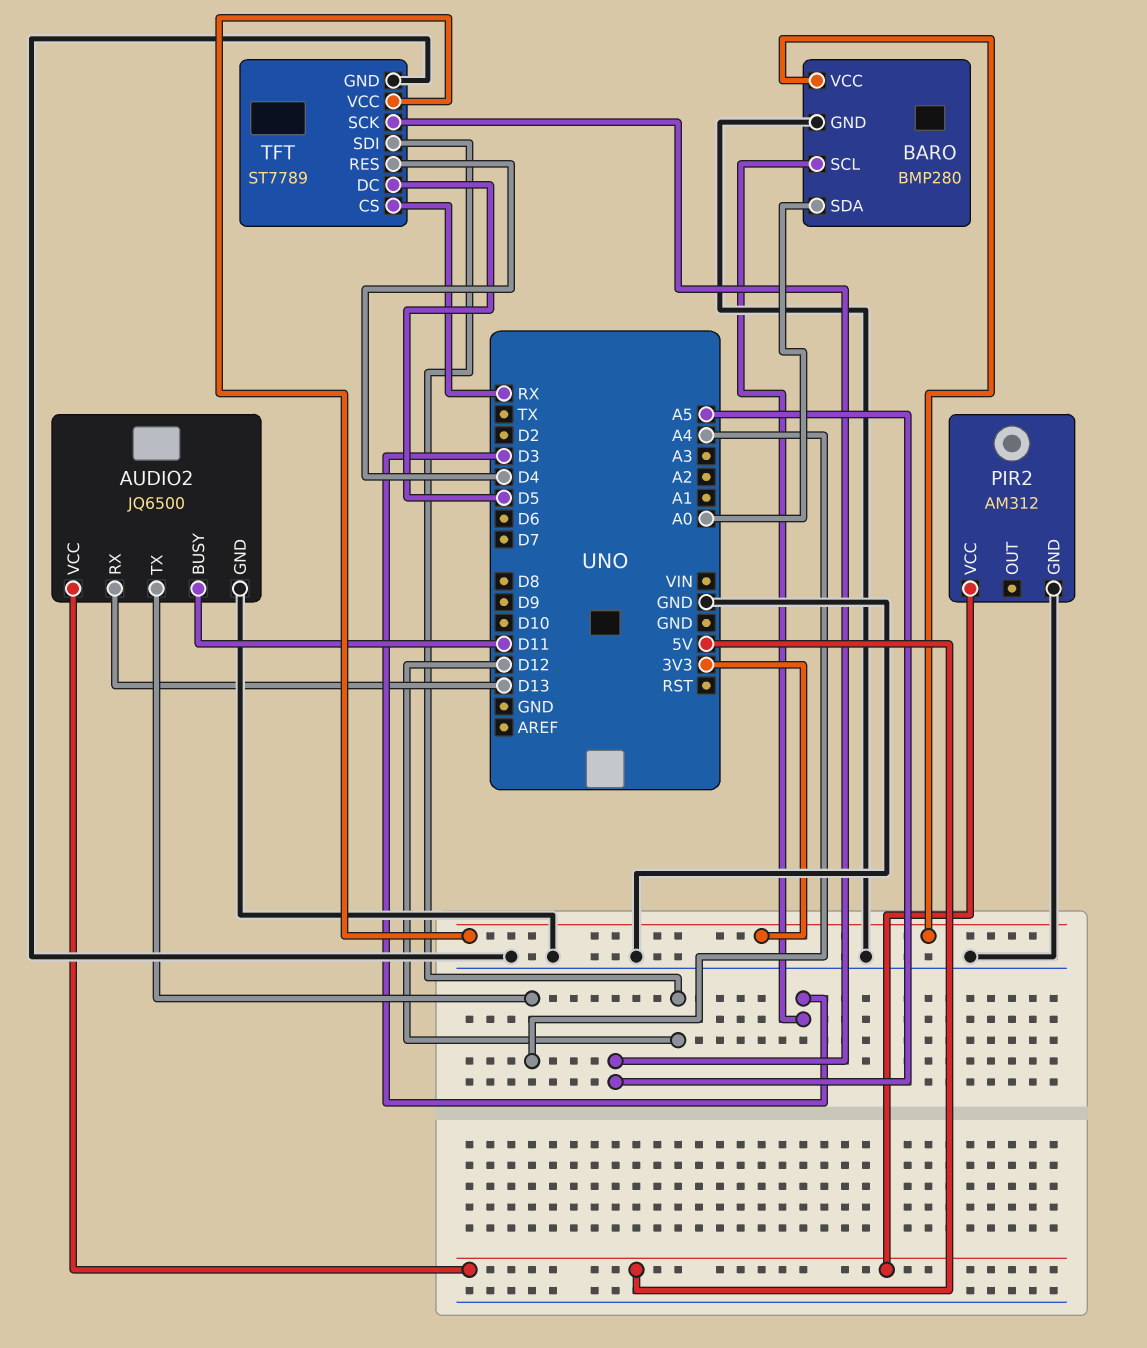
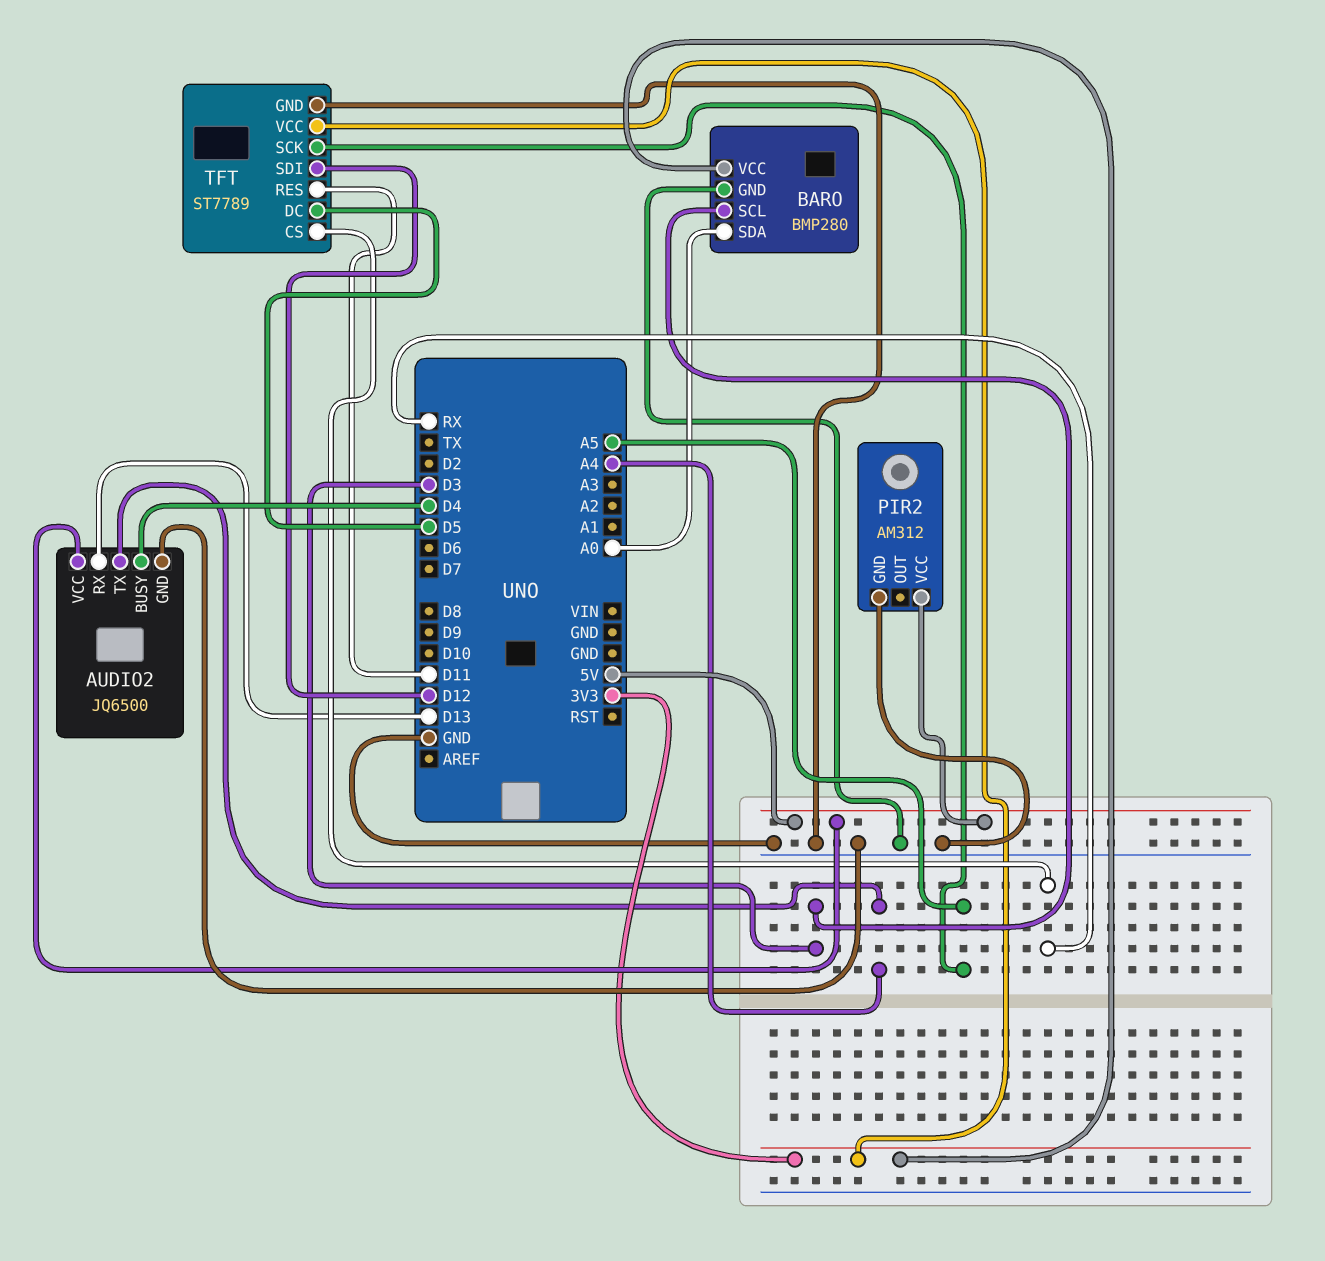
AUDIO2 pin BUSY: D11 -> D4
TFT pin RES: D4 -> D11

